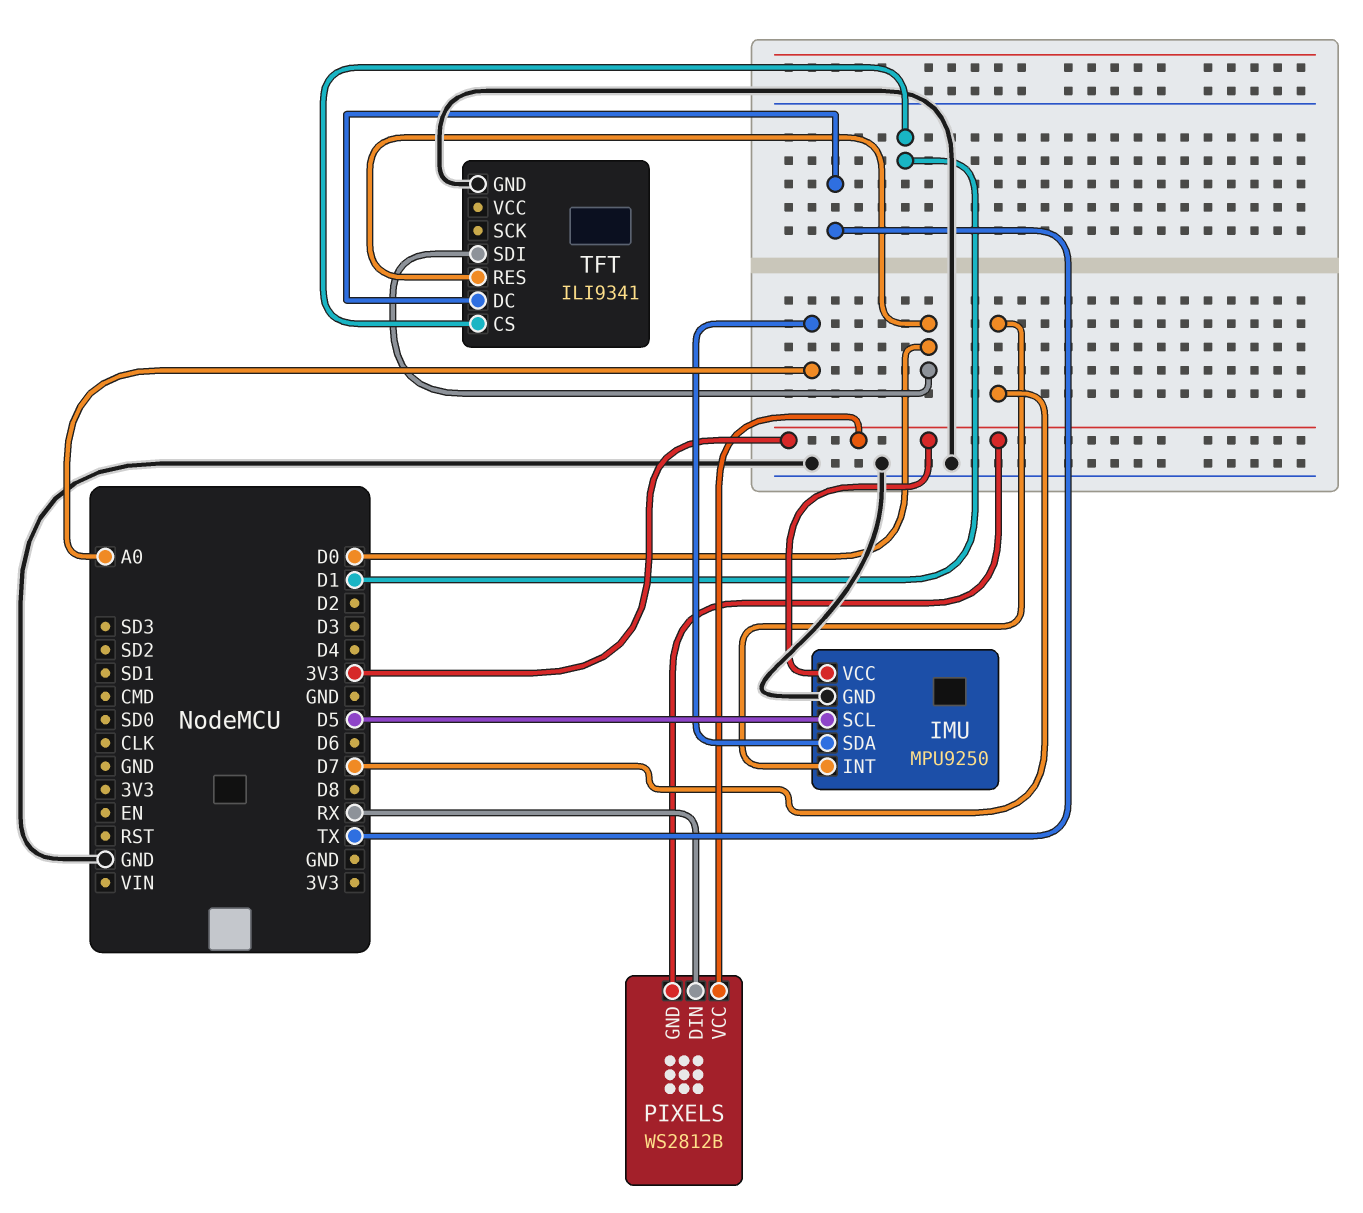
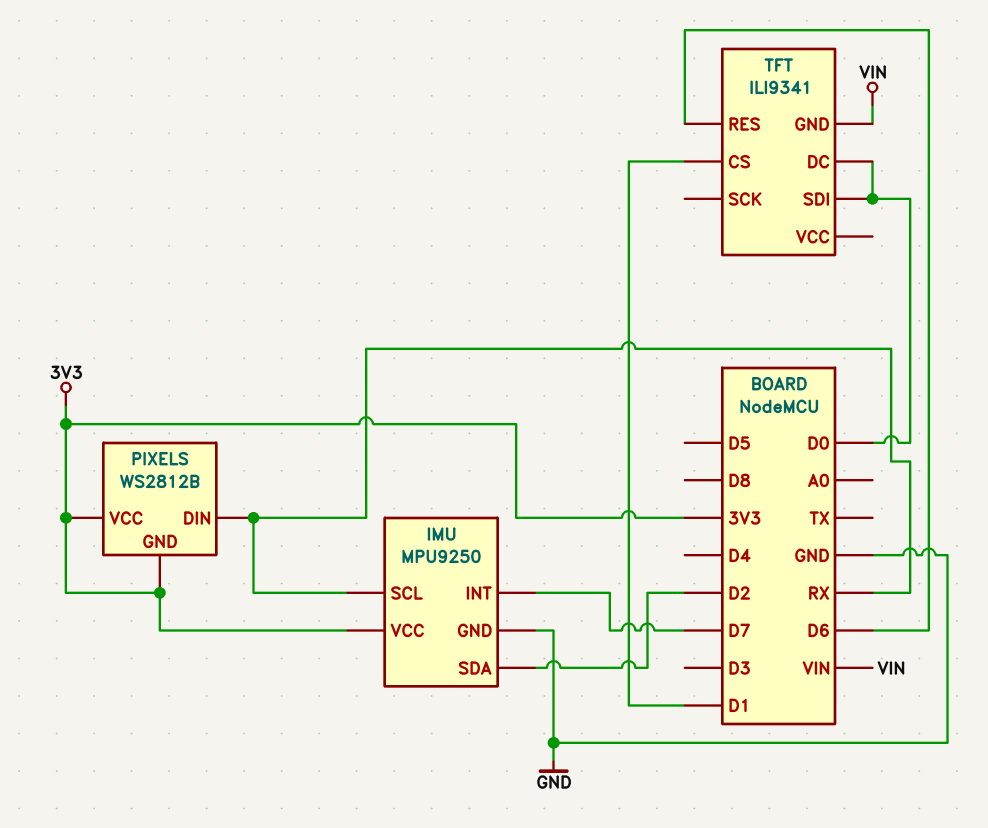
IMU pin SCL: D5 -> RX
IMU pin SDA: A0 -> D2
TFT pin DC: TX -> D0
TFT pin GND: GND -> VIN
TFT pin RES: D0 -> D6

